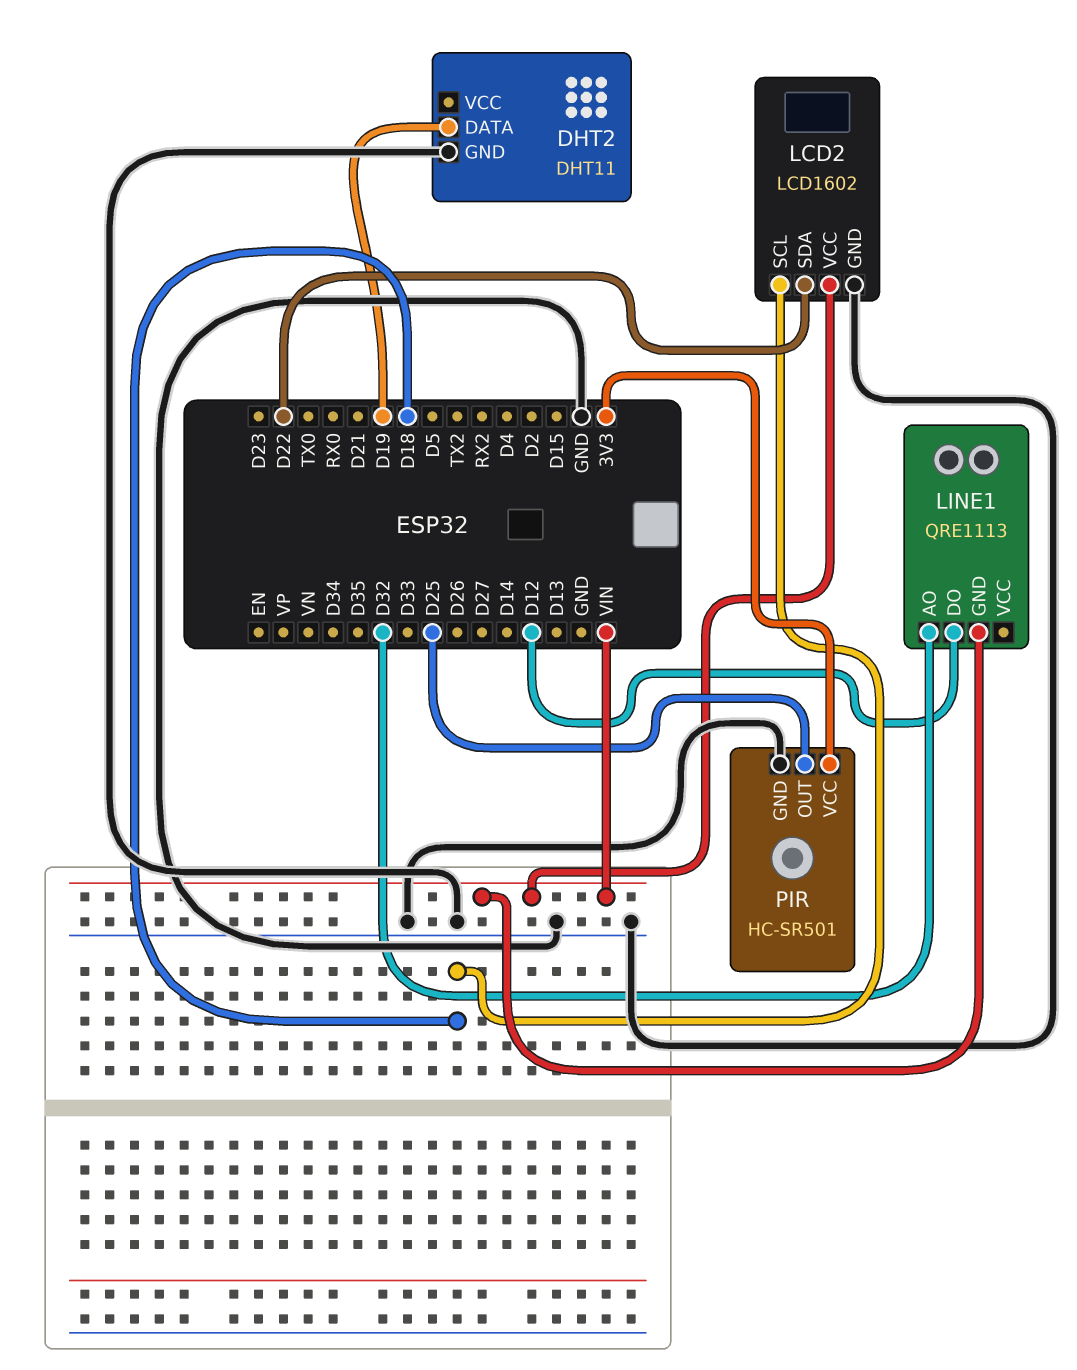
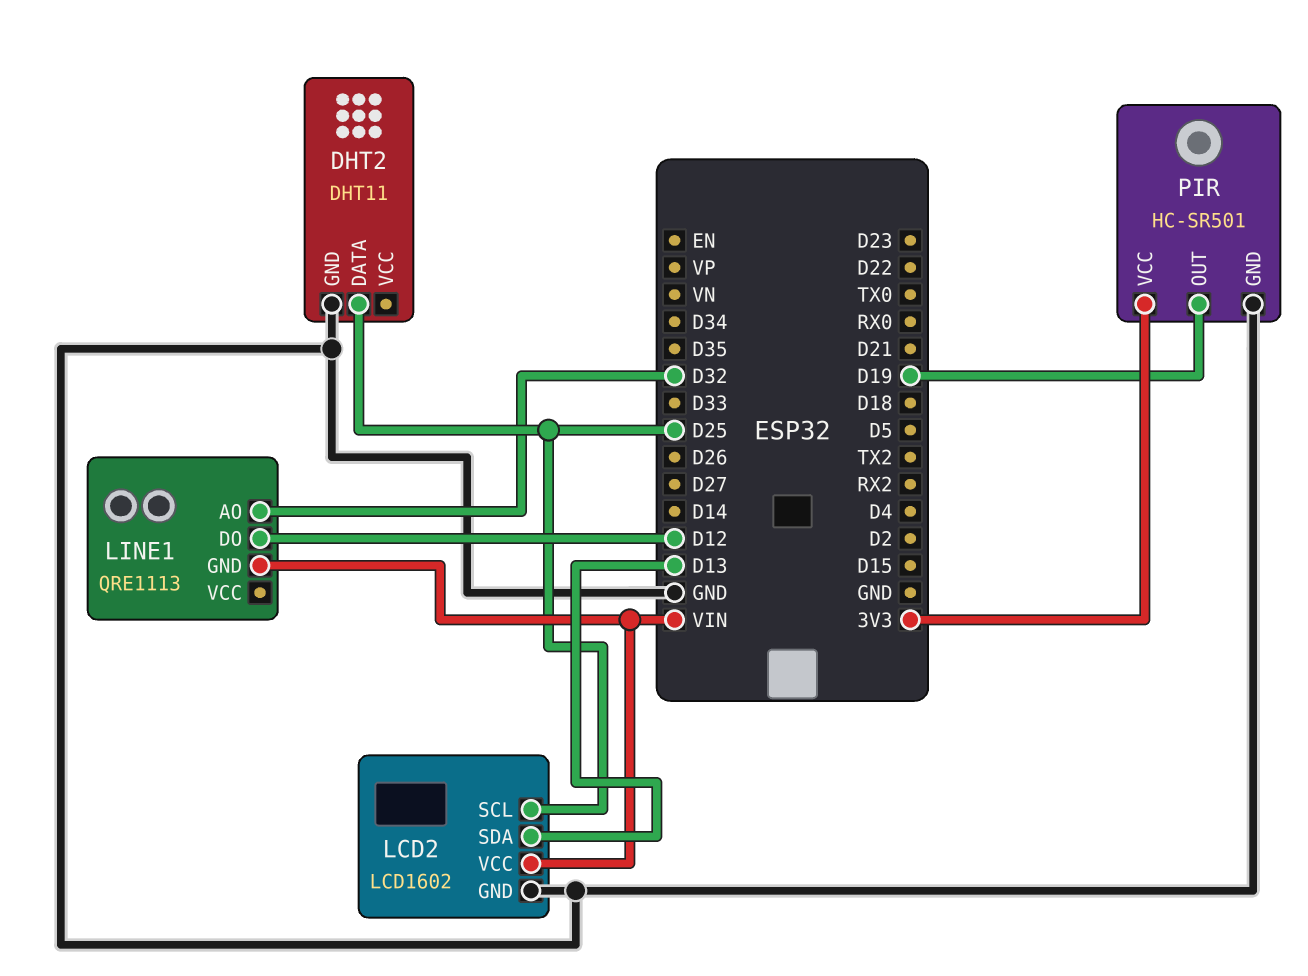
DHT2 pin DATA: D19 -> D25
LCD2 pin SCL: D18 -> D25
LCD2 pin SDA: D22 -> D13
PIR pin OUT: D25 -> D19

